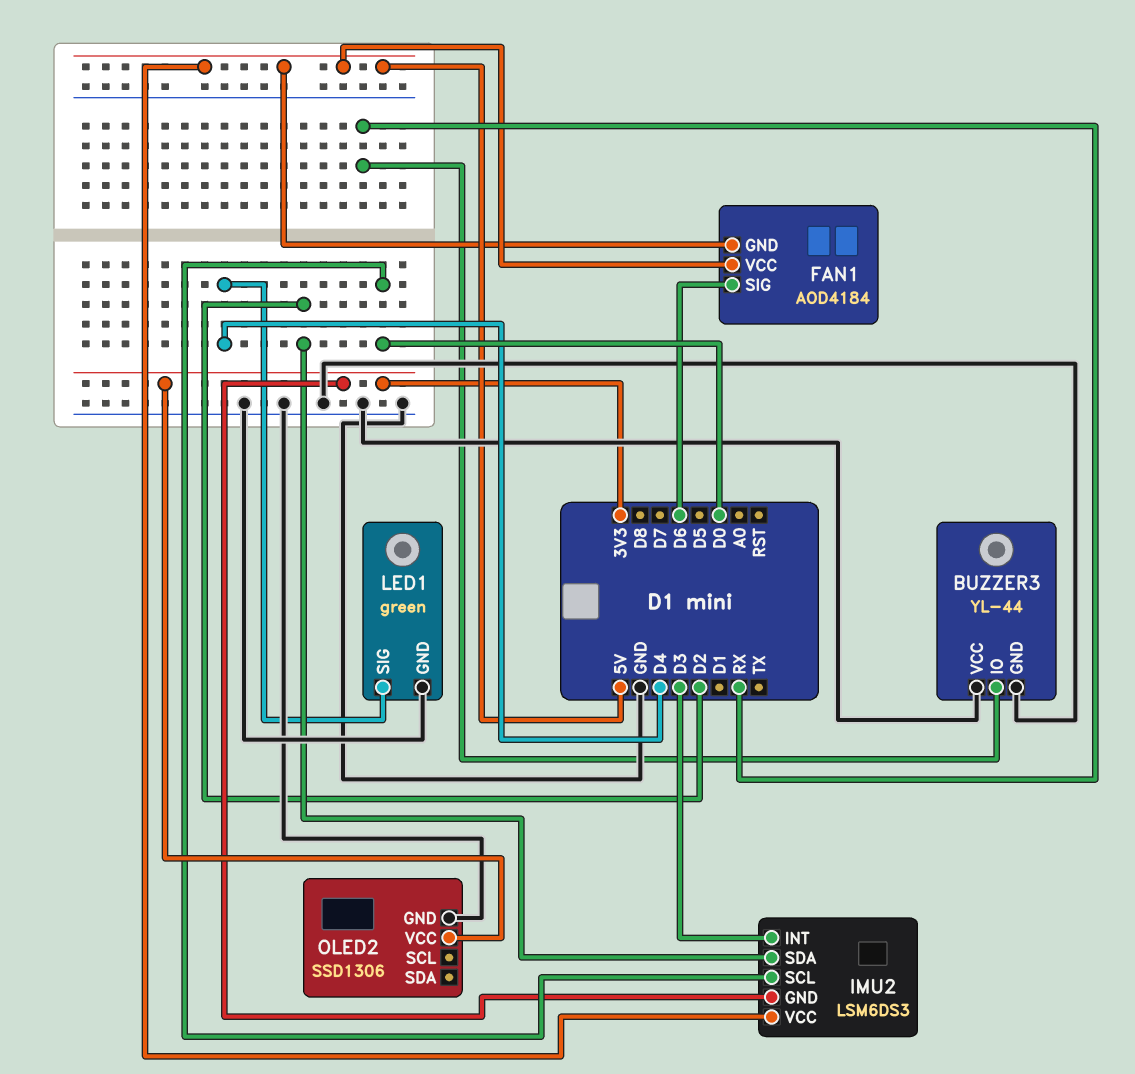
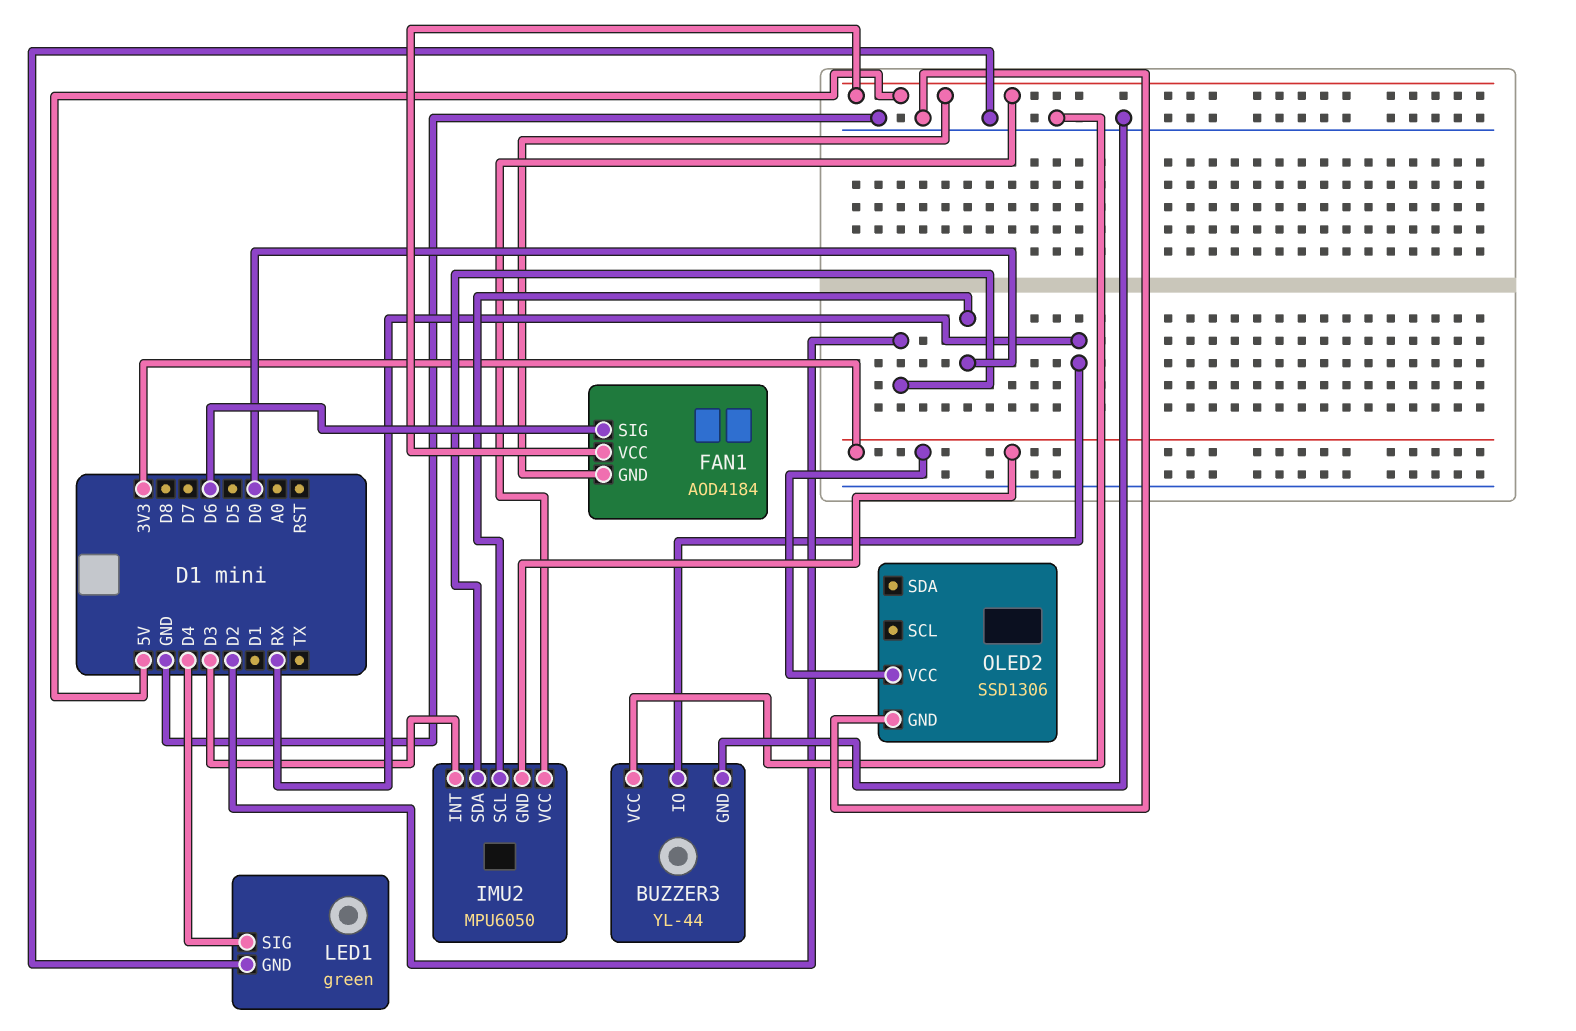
IMU2: LSM6DS3 -> MPU6050

